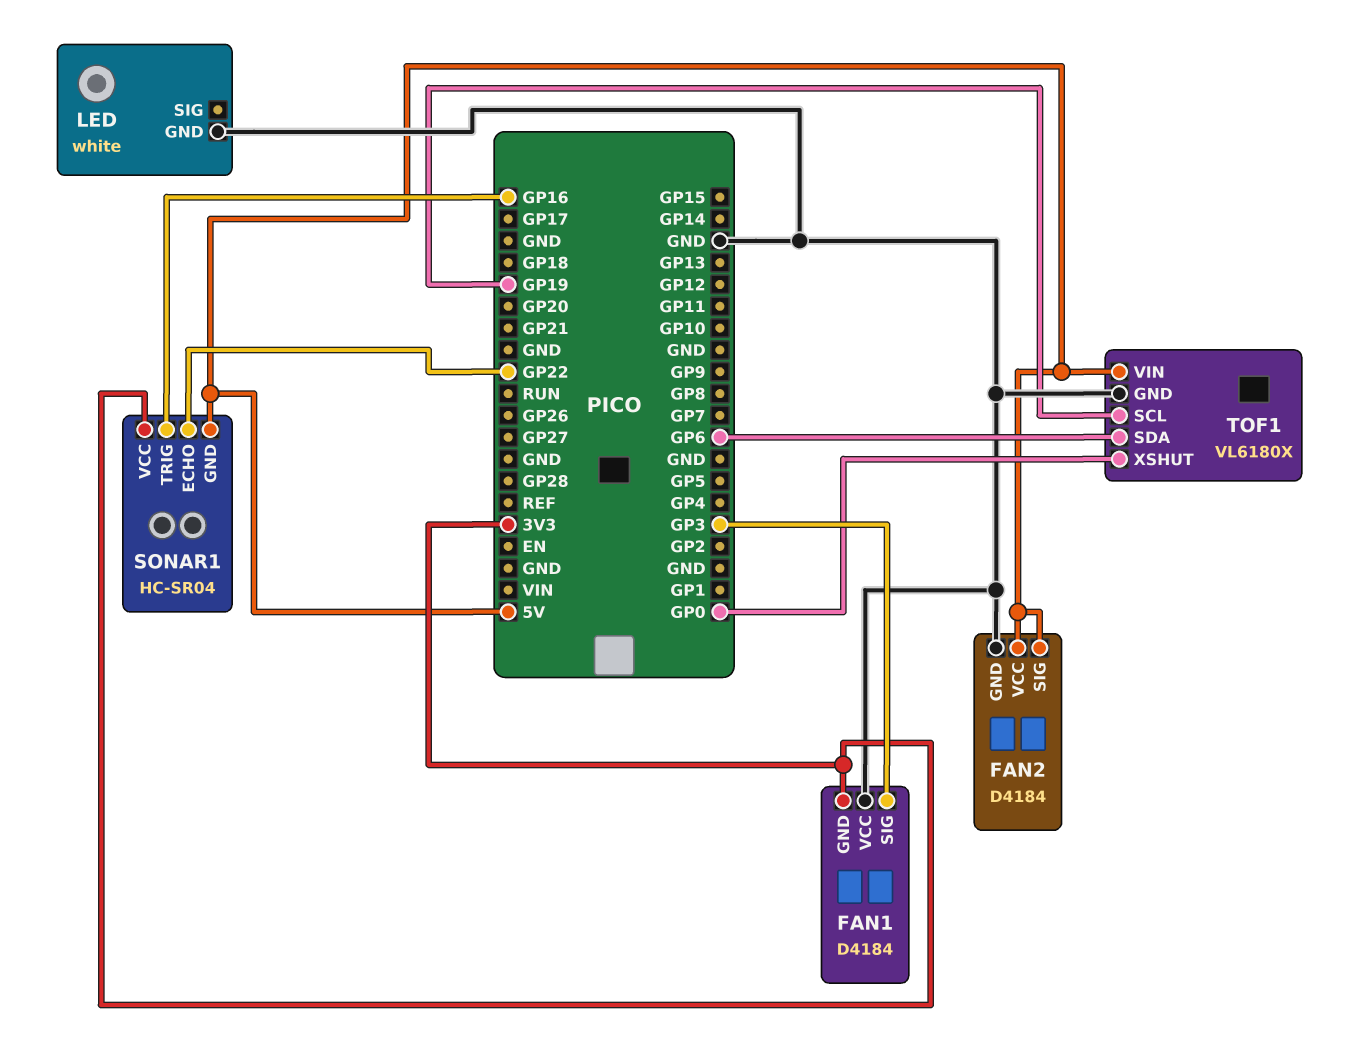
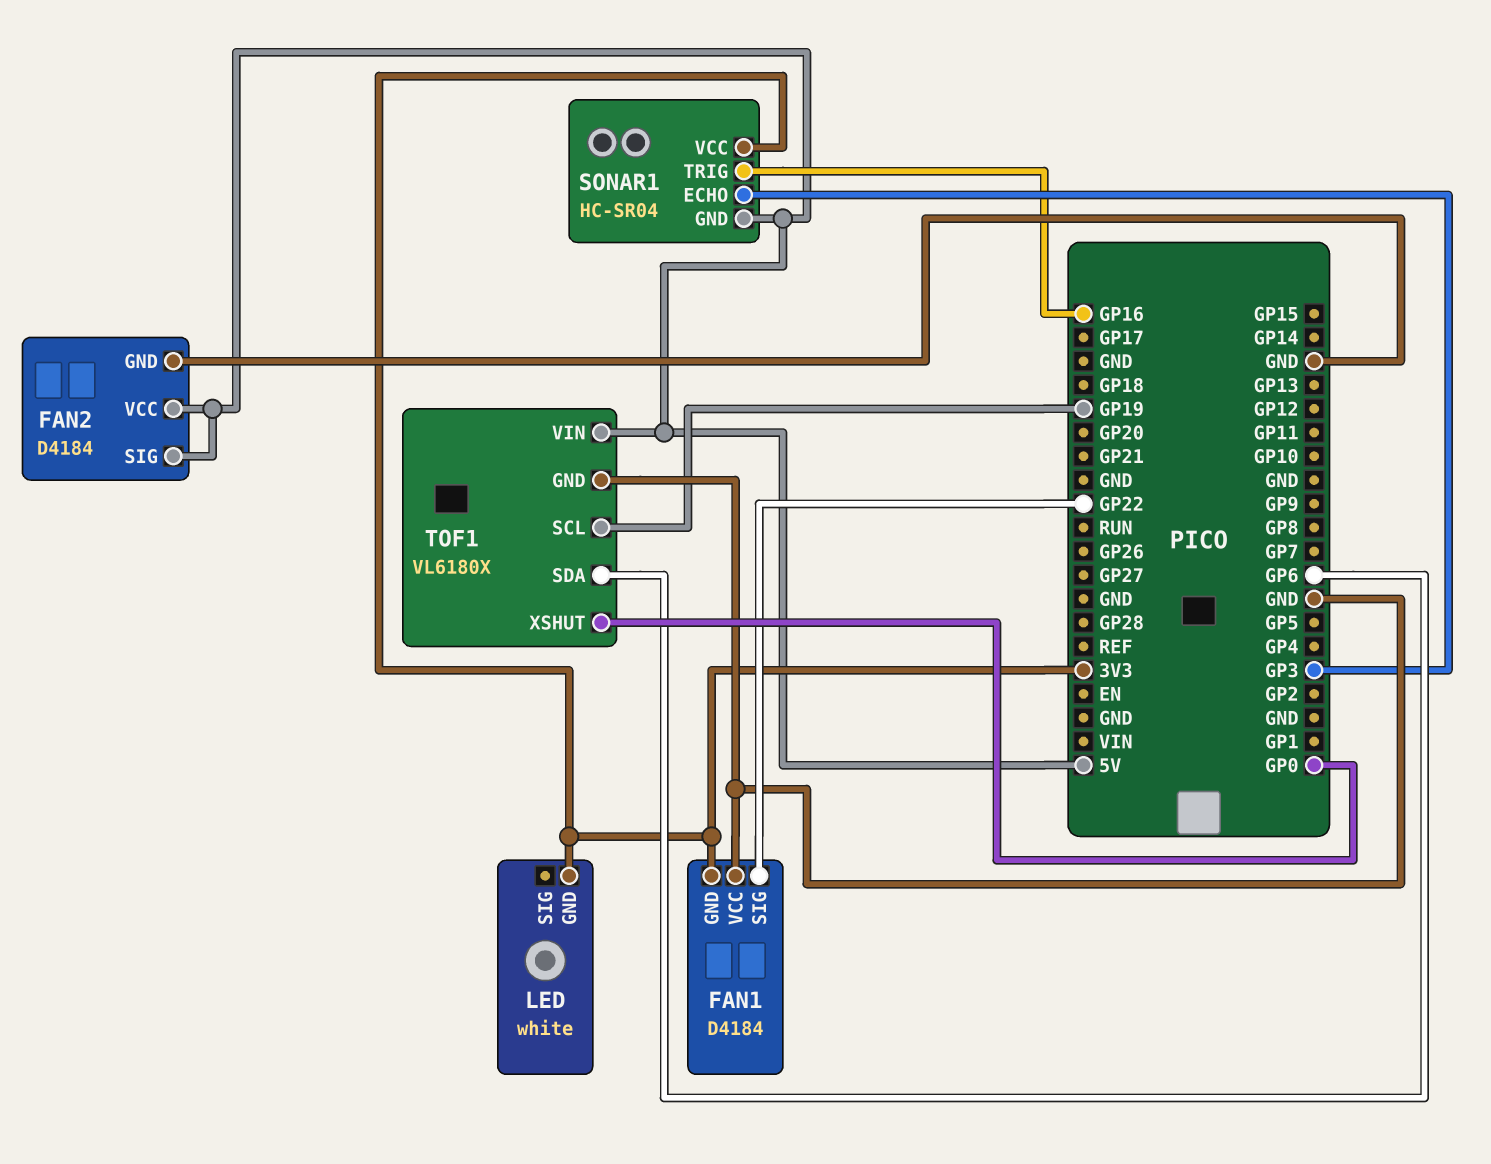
FAN1 pin SIG: GP3 -> GP22
LED pin GND: GND -> 3V3
SONAR1 pin ECHO: GP22 -> GP3

